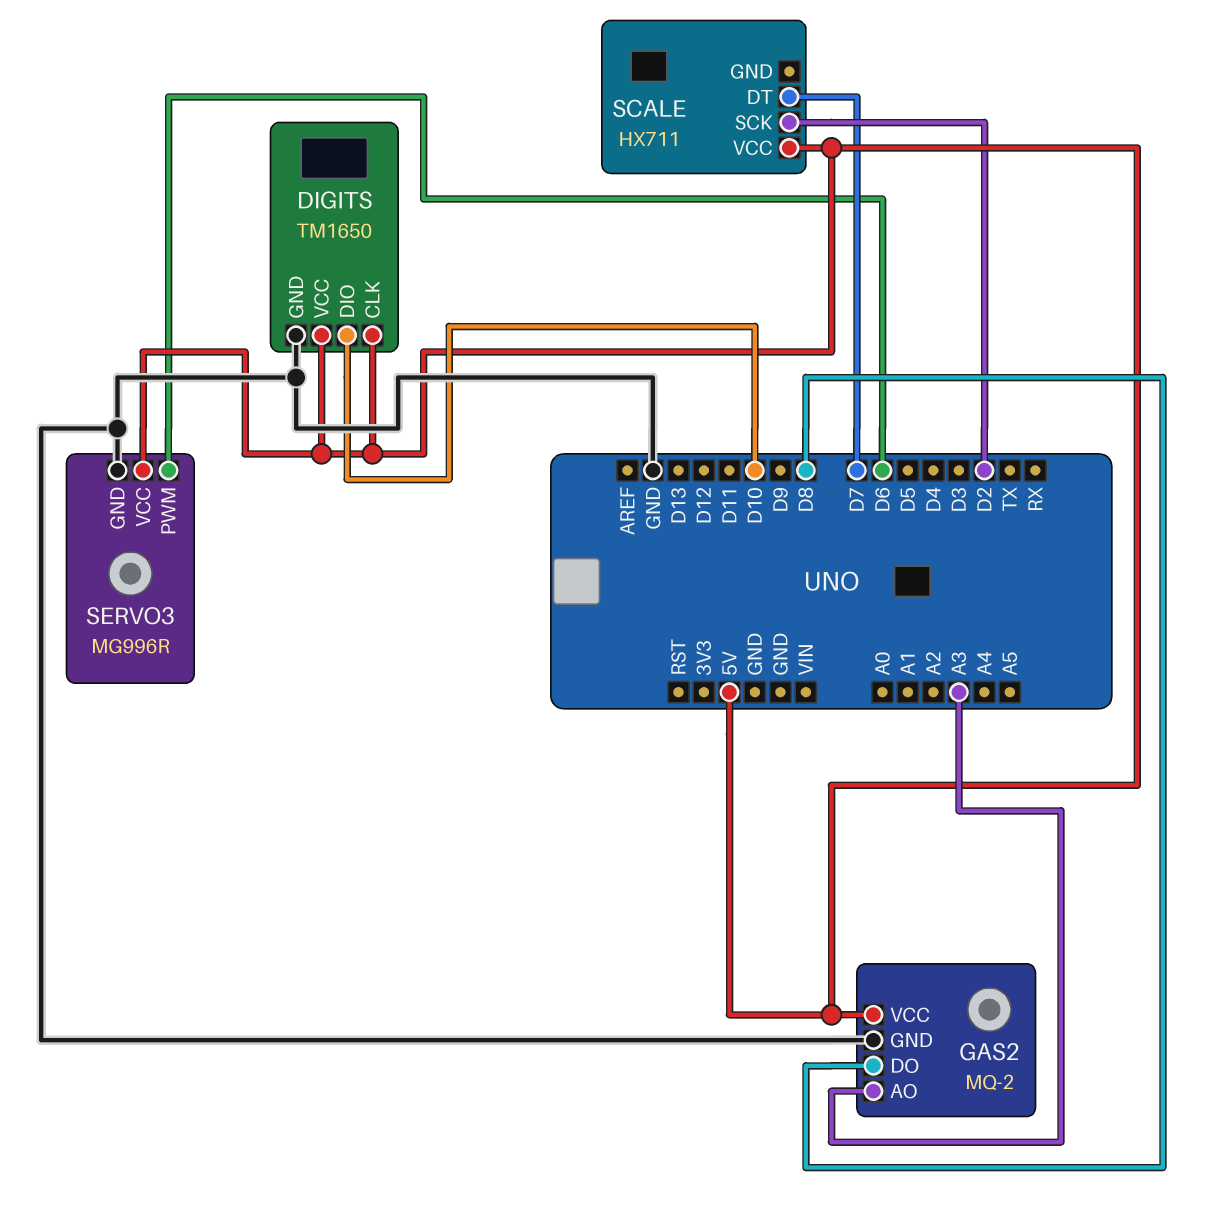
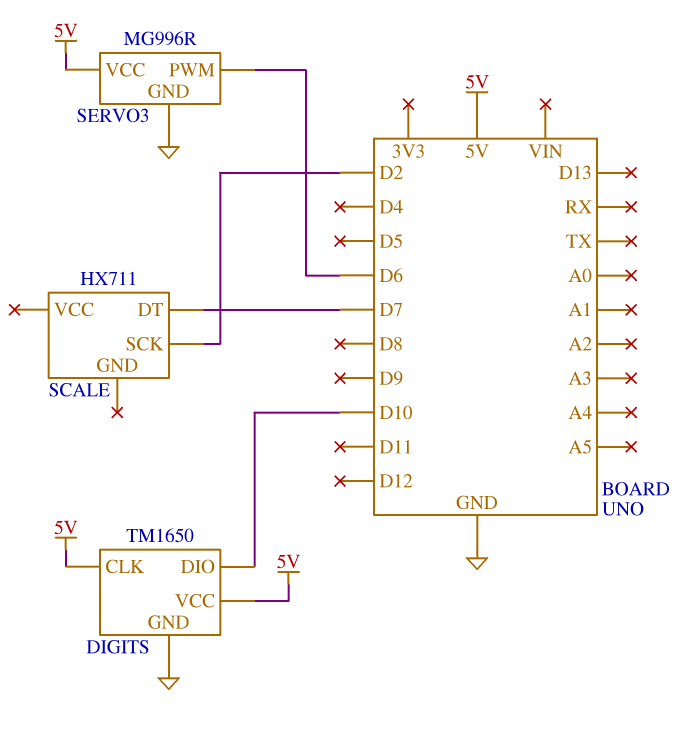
GAS2: MQ-2 -> none
GAS2 pin AO: A3 -> none
GAS2 pin DO: D8 -> none
GAS2 pin GND: GND -> none
GAS2 pin VCC: 5V -> none
SCALE pin VCC: 5V -> none

